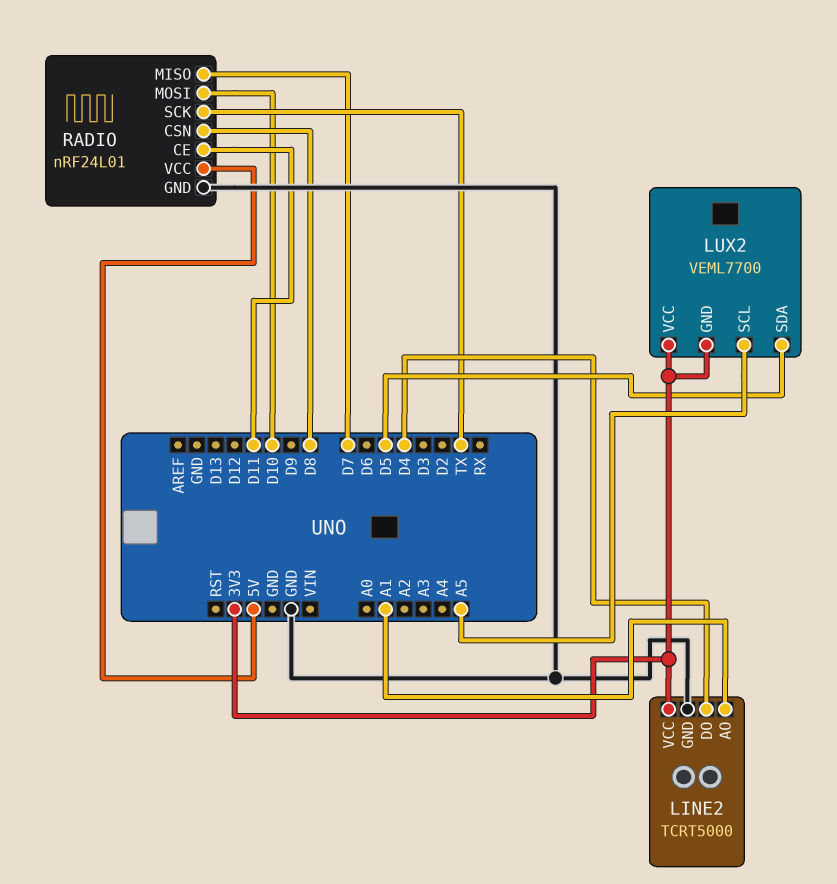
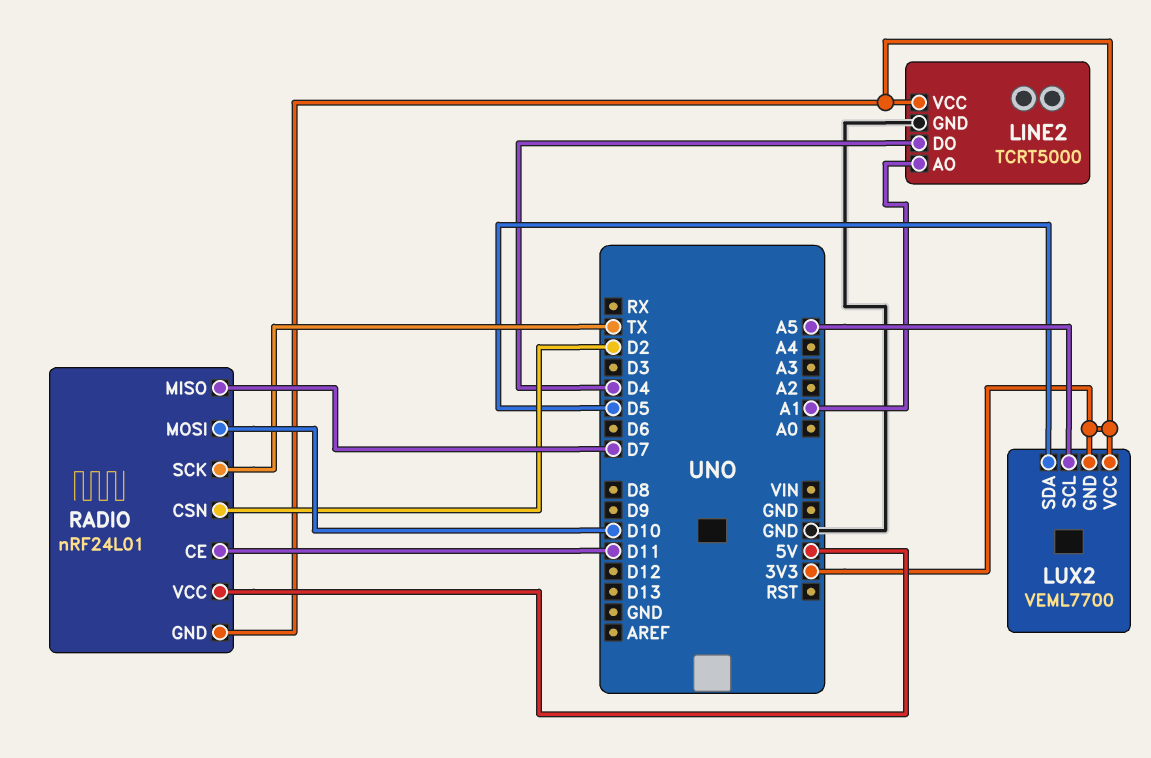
RADIO pin CSN: D8 -> D2
RADIO pin GND: GND -> 3V3

